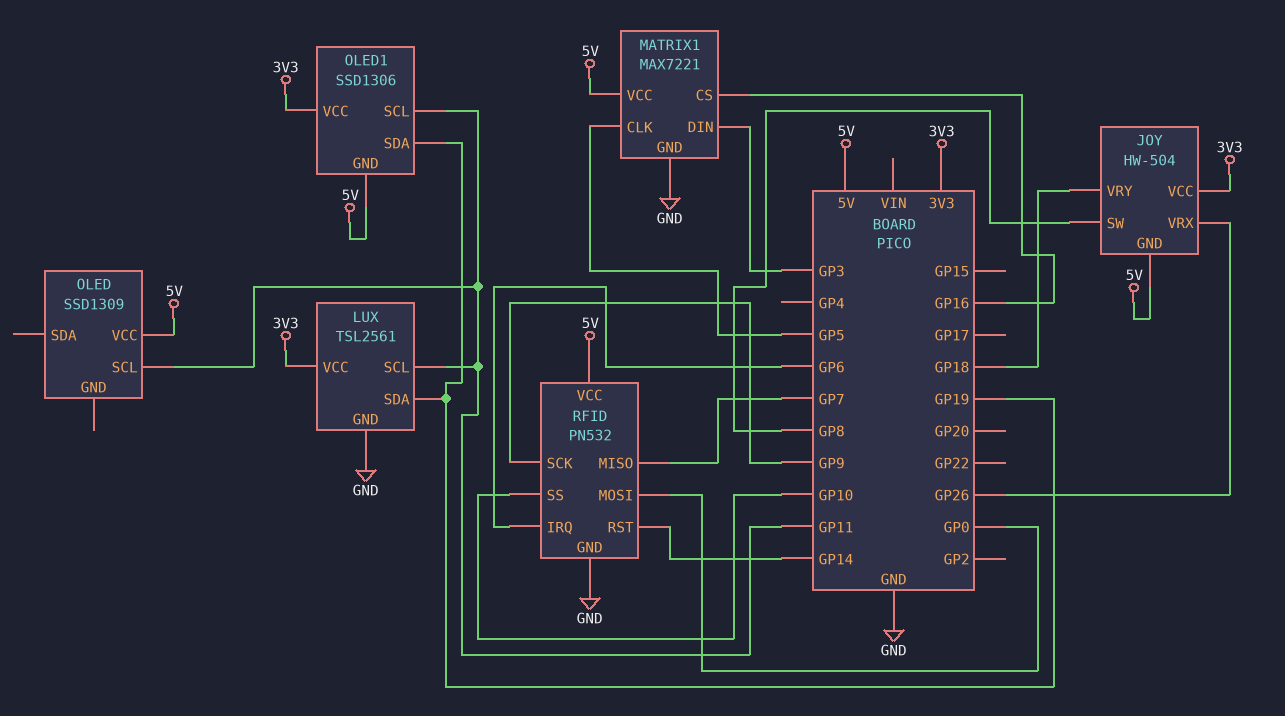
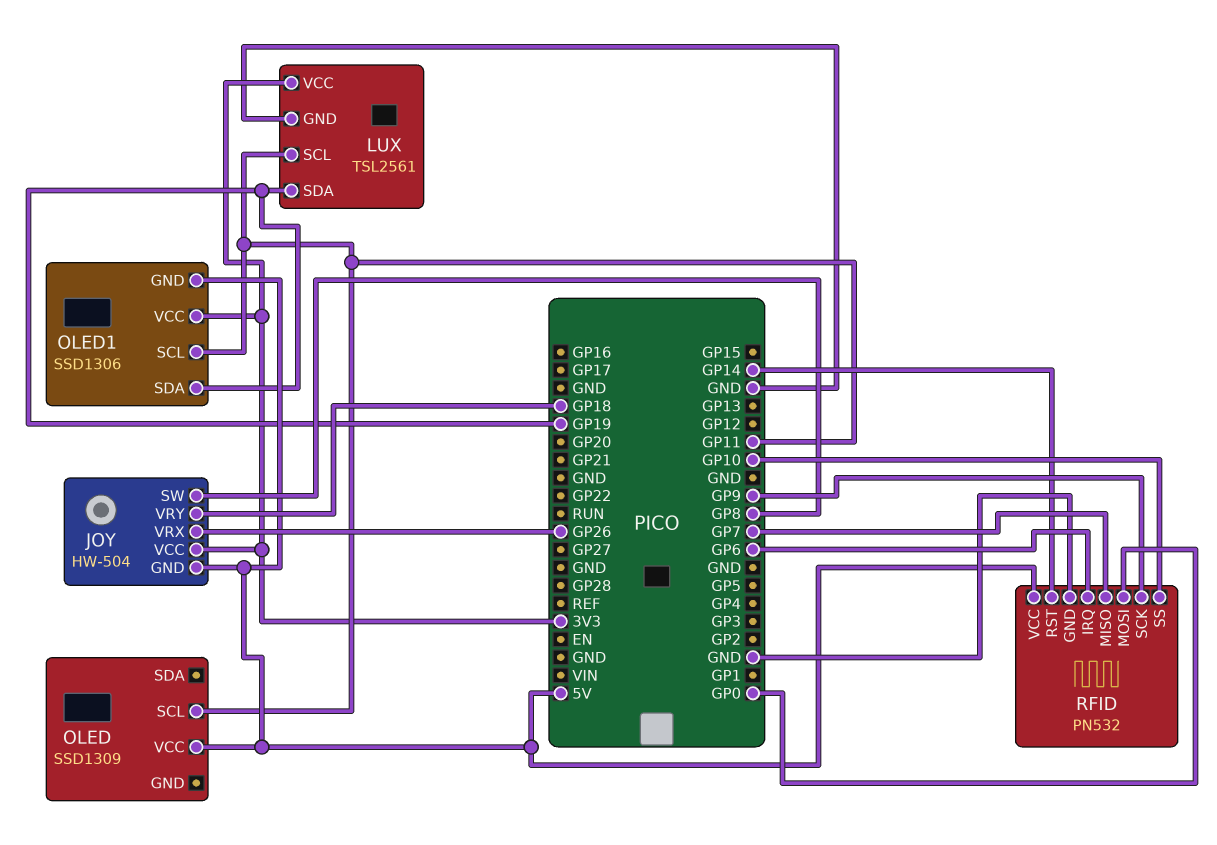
MATRIX1: MAX7221 -> none
MATRIX1 pin CLK: GP5 -> none
MATRIX1 pin CS: GP16 -> none
MATRIX1 pin DIN: GP3 -> none
MATRIX1 pin GND: GND -> none
MATRIX1 pin VCC: 5V -> none

